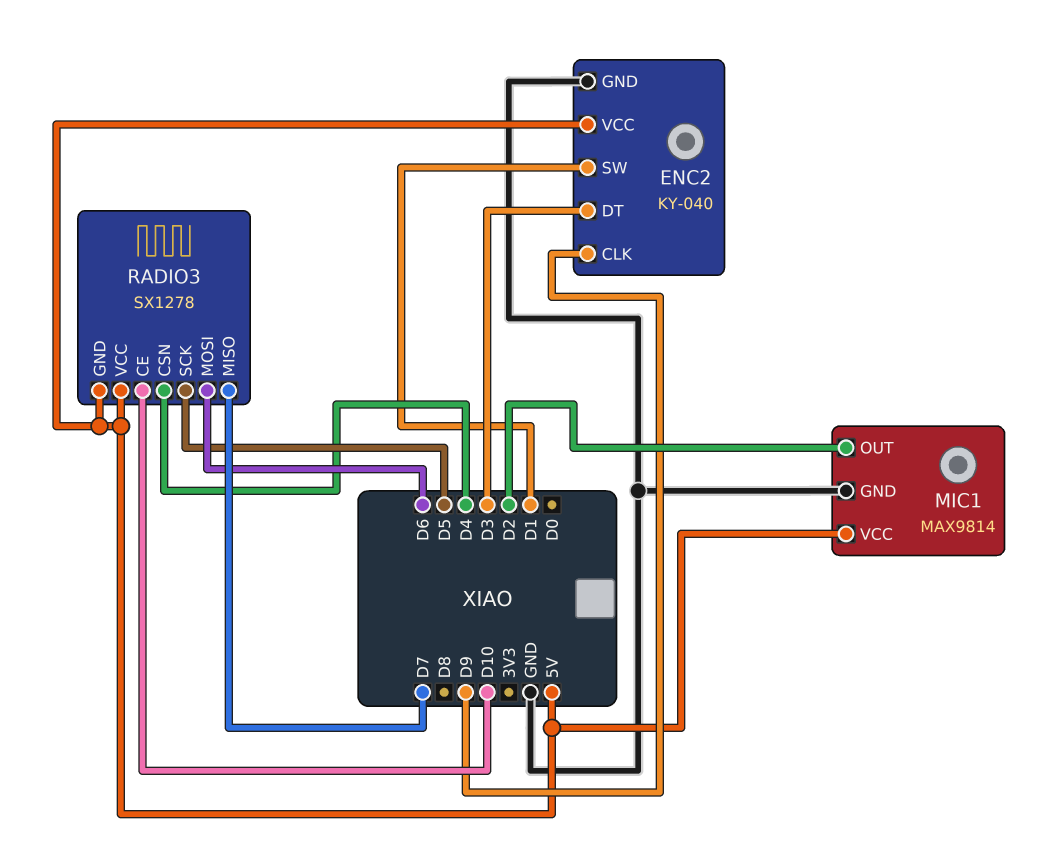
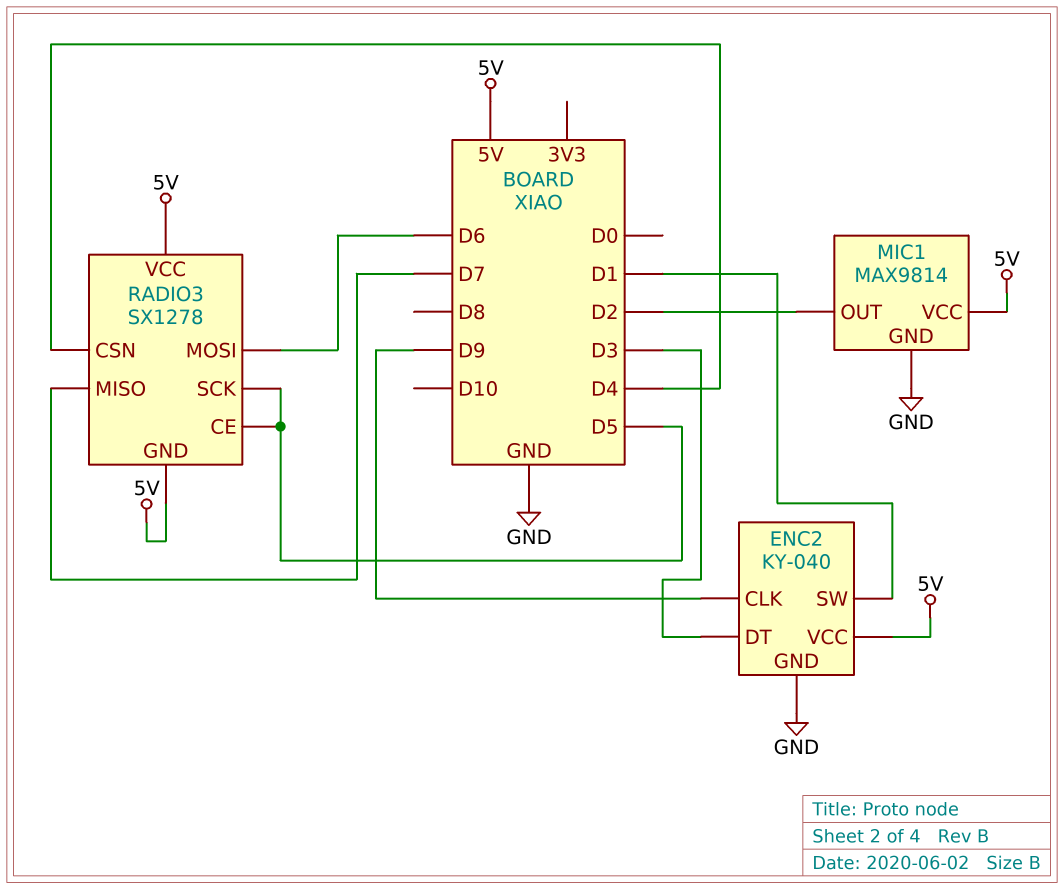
RADIO3 pin CE: D10 -> D5

